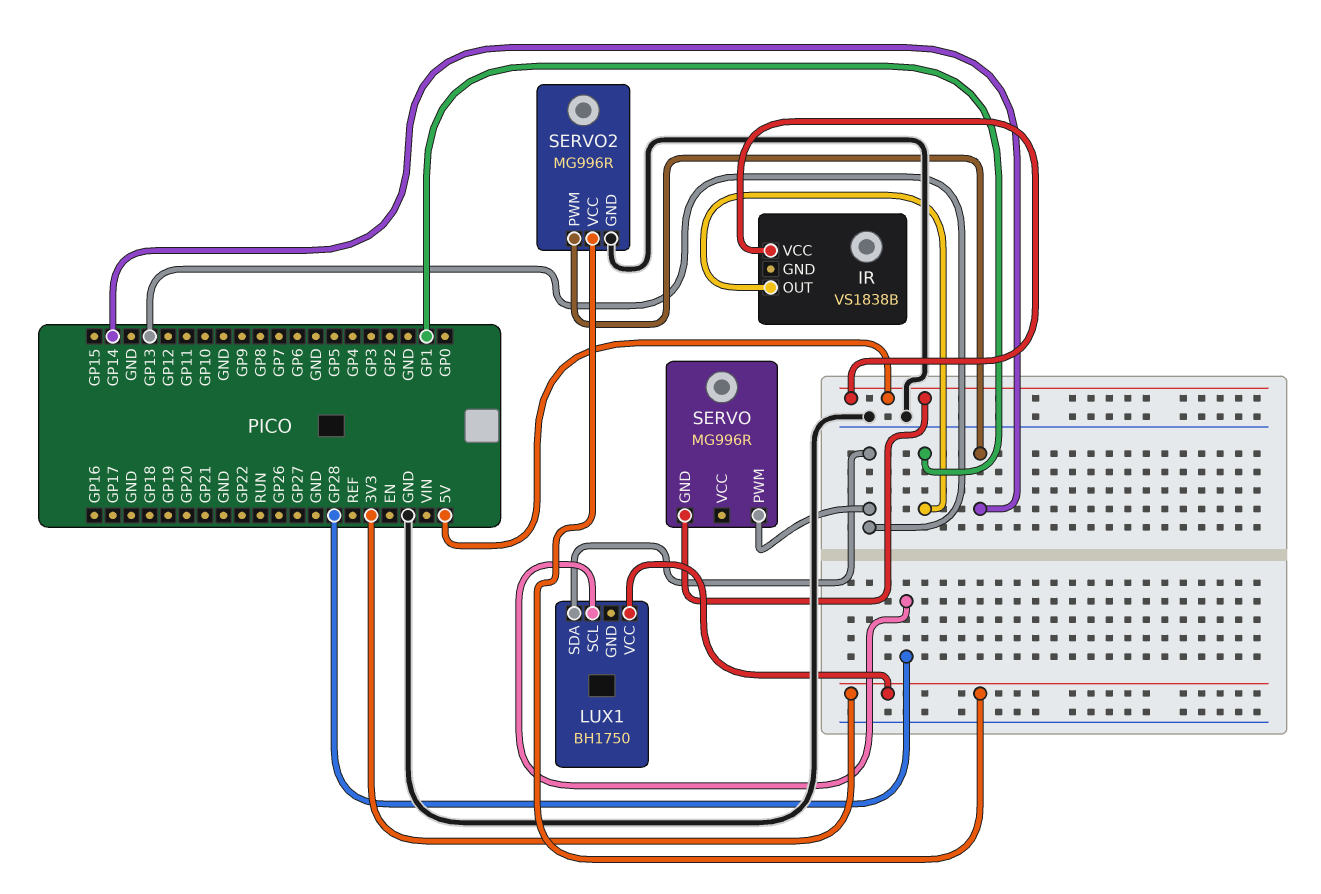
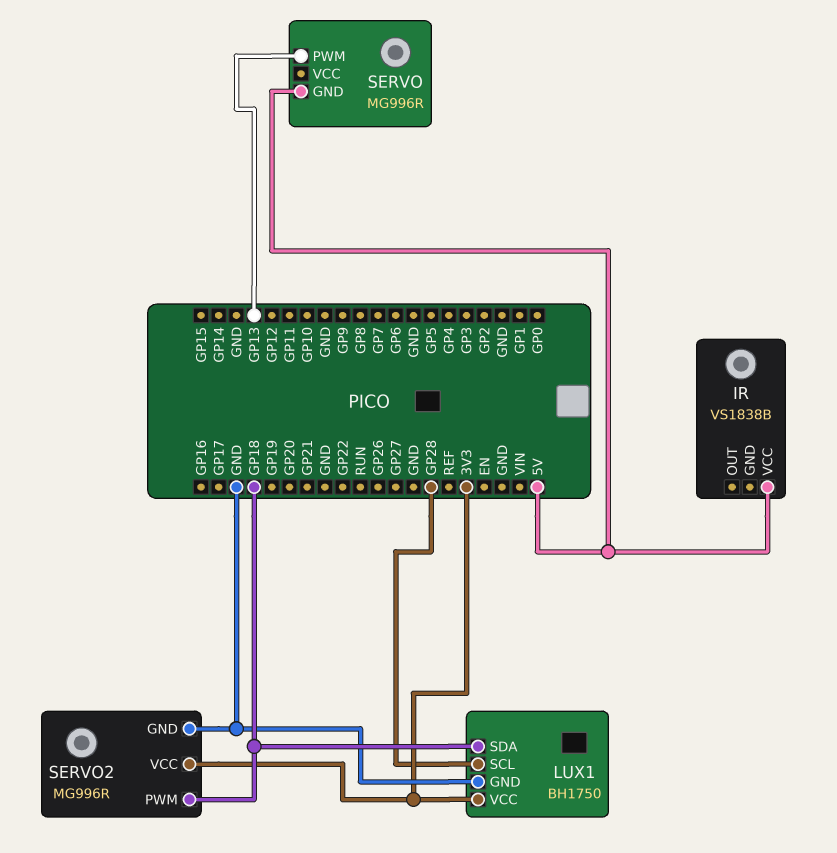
IR pin OUT: GP1 -> none
LUX1 pin GND: none -> GND
LUX1 pin SDA: GP13 -> GP18
SERVO2 pin PWM: GP14 -> GP18

